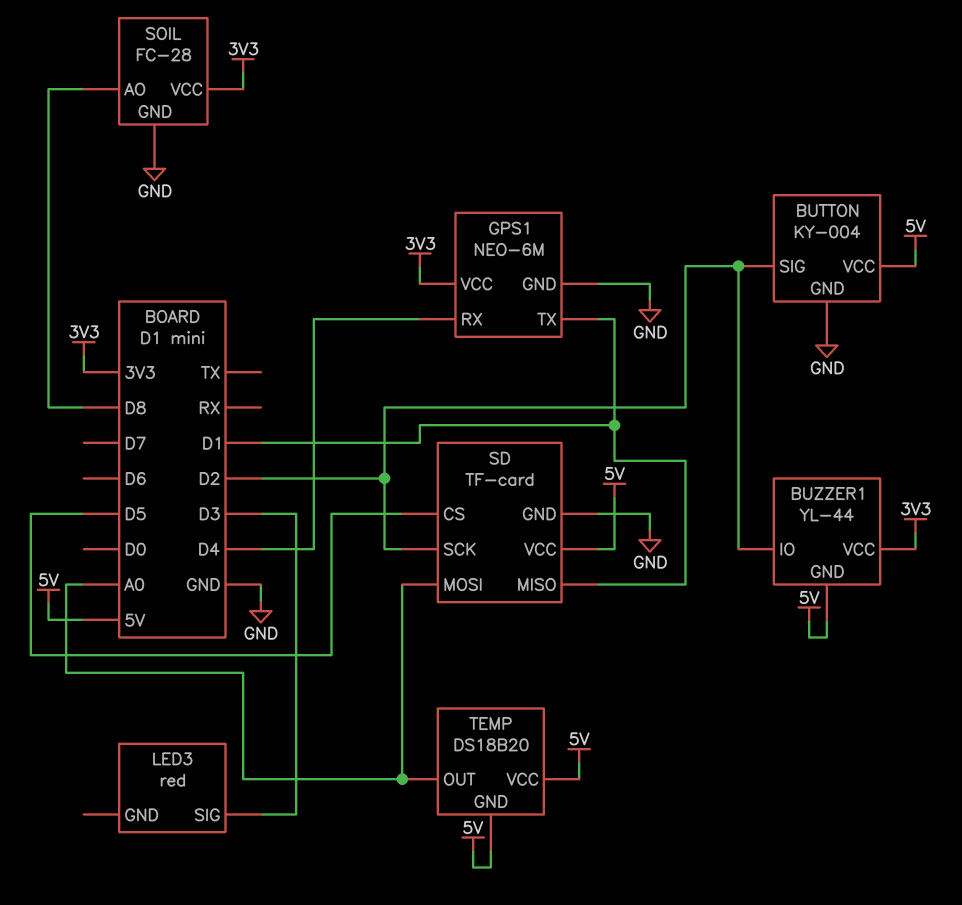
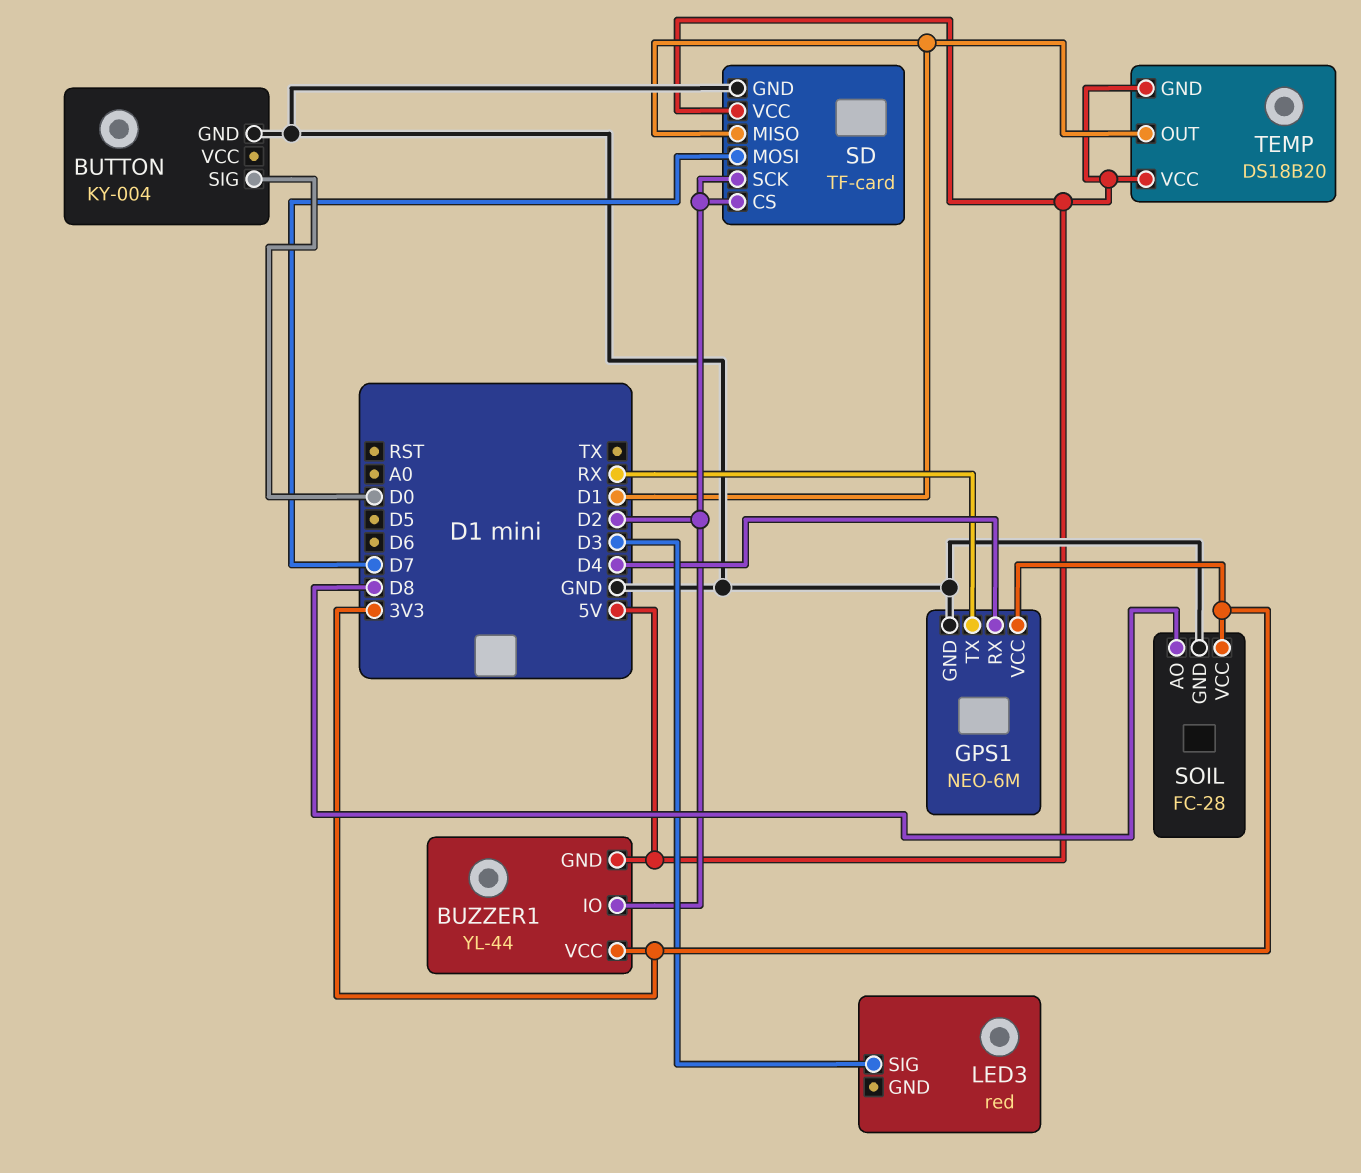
BUTTON pin SIG: D2 -> D0
BUTTON pin VCC: 5V -> none
GPS1 pin TX: D1 -> RX
SD pin CS: D5 -> D2
SD pin MOSI: A0 -> D7
TEMP pin OUT: A0 -> D1

